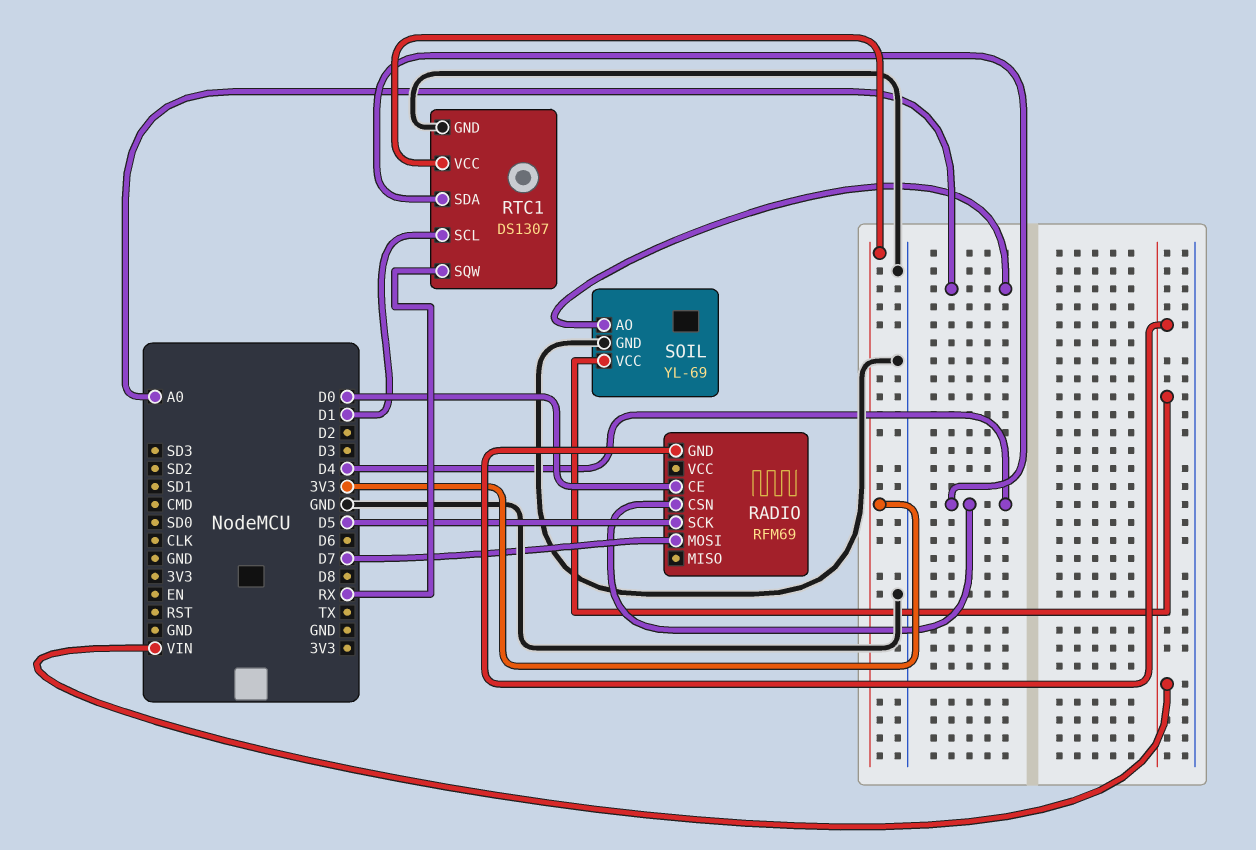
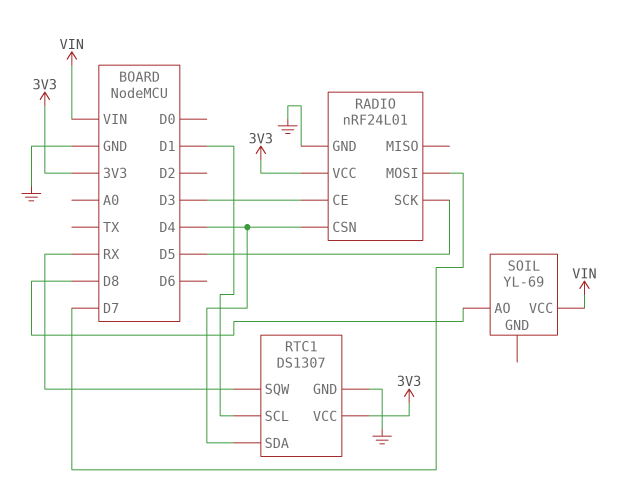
RADIO: RFM69 -> nRF24L01
RADIO pin CE: D0 -> D3
RADIO pin GND: VIN -> GND
RADIO pin VCC: none -> 3V3
SOIL pin AO: A0 -> D8
SOIL pin GND: GND -> none

